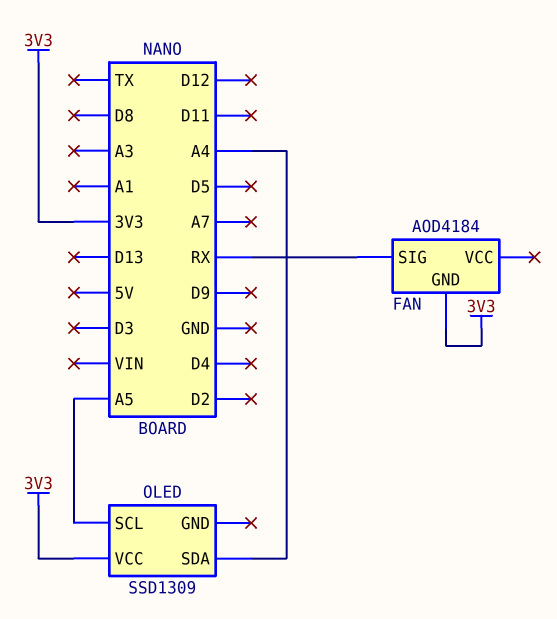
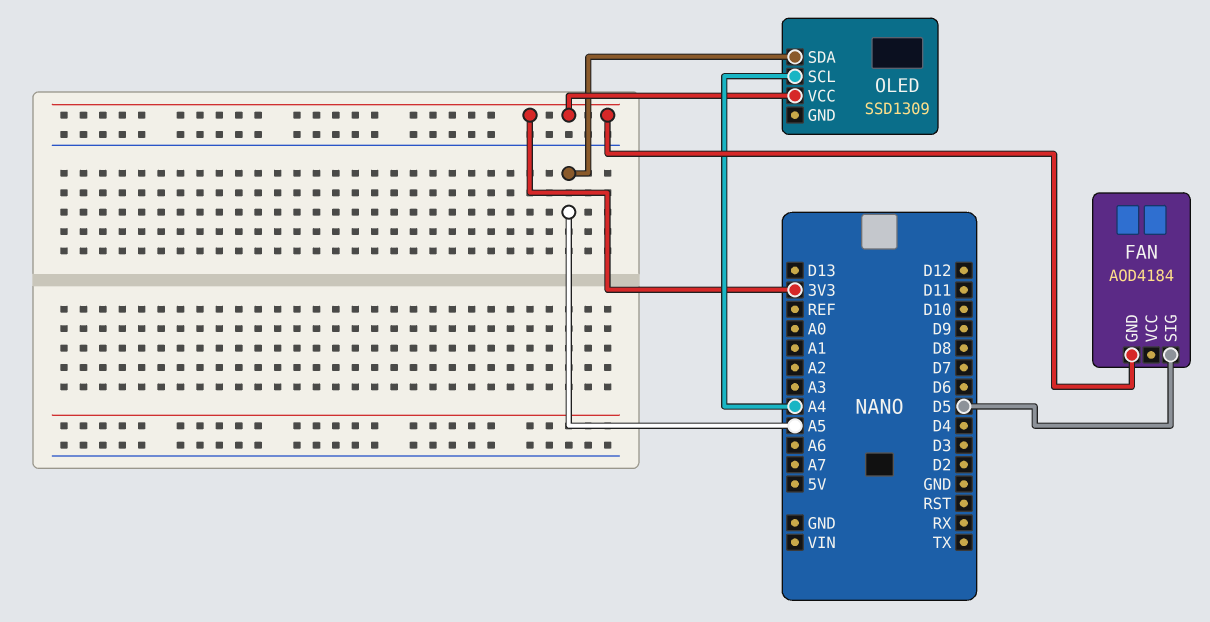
FAN pin SIG: RX -> D5
OLED pin SCL: A5 -> A4
OLED pin SDA: A4 -> A5

